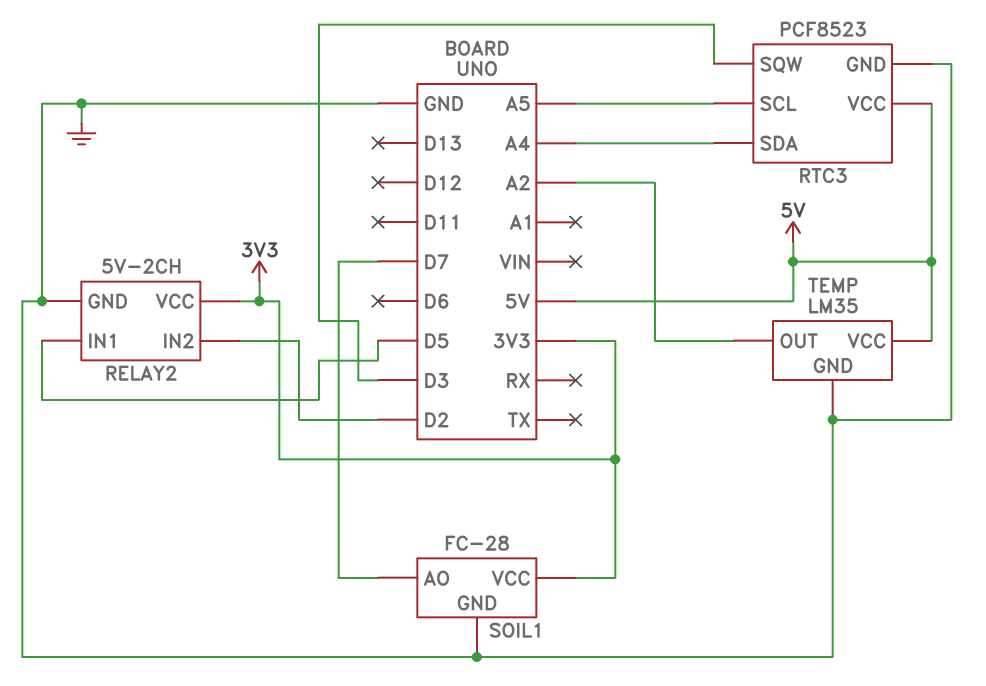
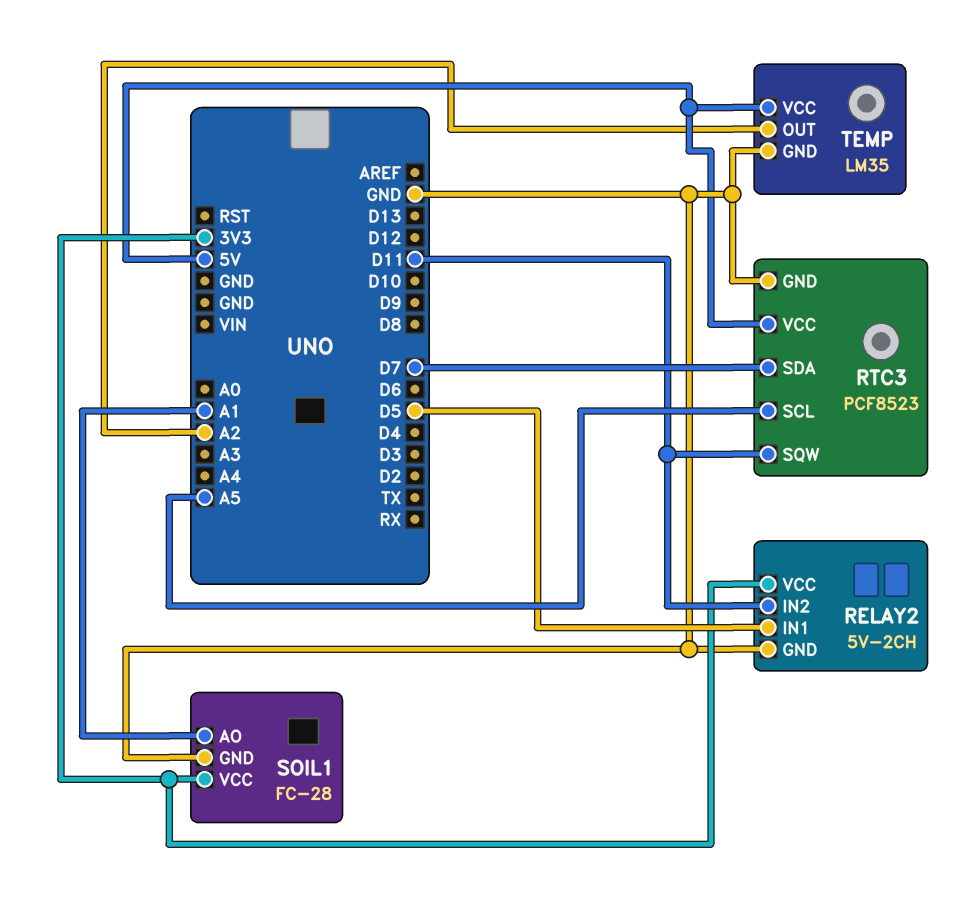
RELAY2 pin IN2: D2 -> D11
RTC3 pin SDA: A4 -> D7
RTC3 pin SQW: D3 -> D11
SOIL1 pin AO: D7 -> A1

